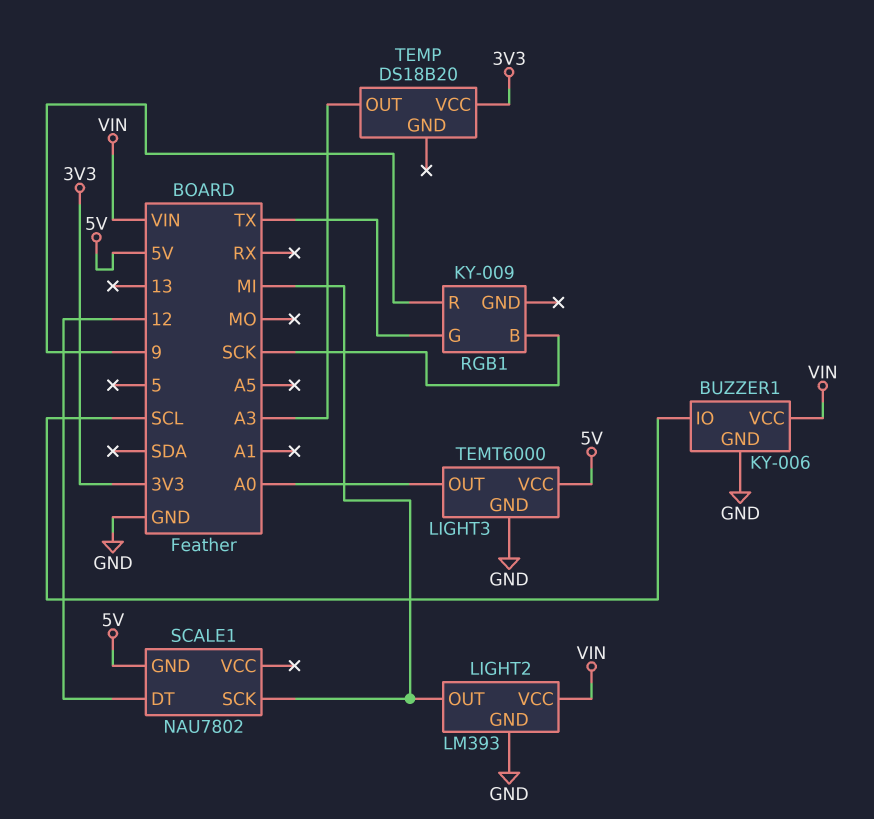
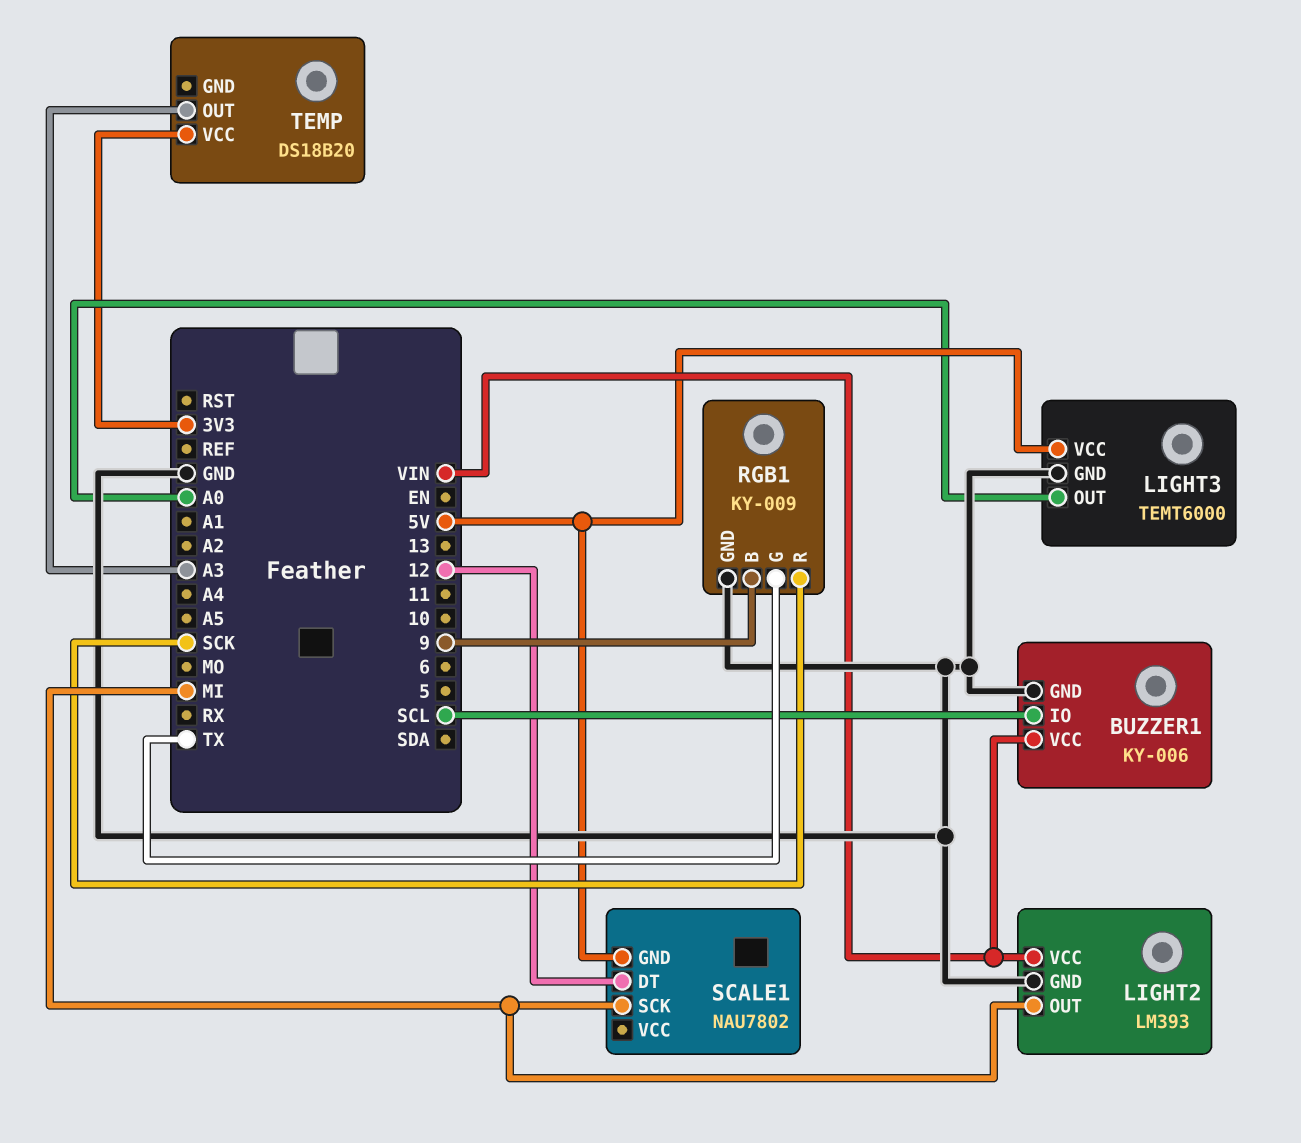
RGB1 pin B: SCK -> 9
RGB1 pin GND: none -> GND
RGB1 pin R: 9 -> SCK

